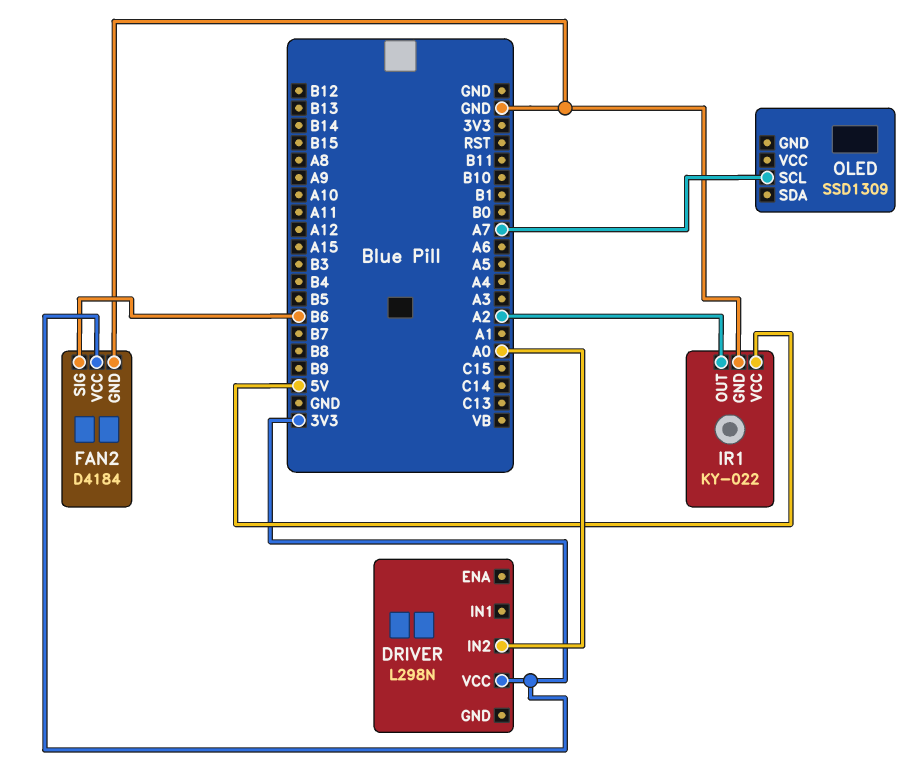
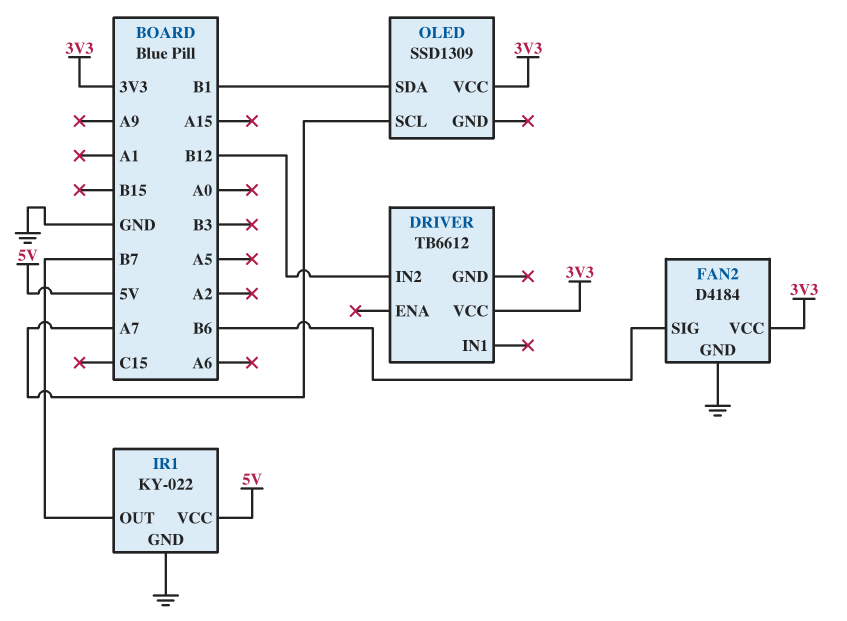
DRIVER: L298N -> TB6612
DRIVER pin IN2: A0 -> B12
IR1 pin OUT: A2 -> B7
OLED pin SDA: none -> B1
OLED pin VCC: none -> 3V3

